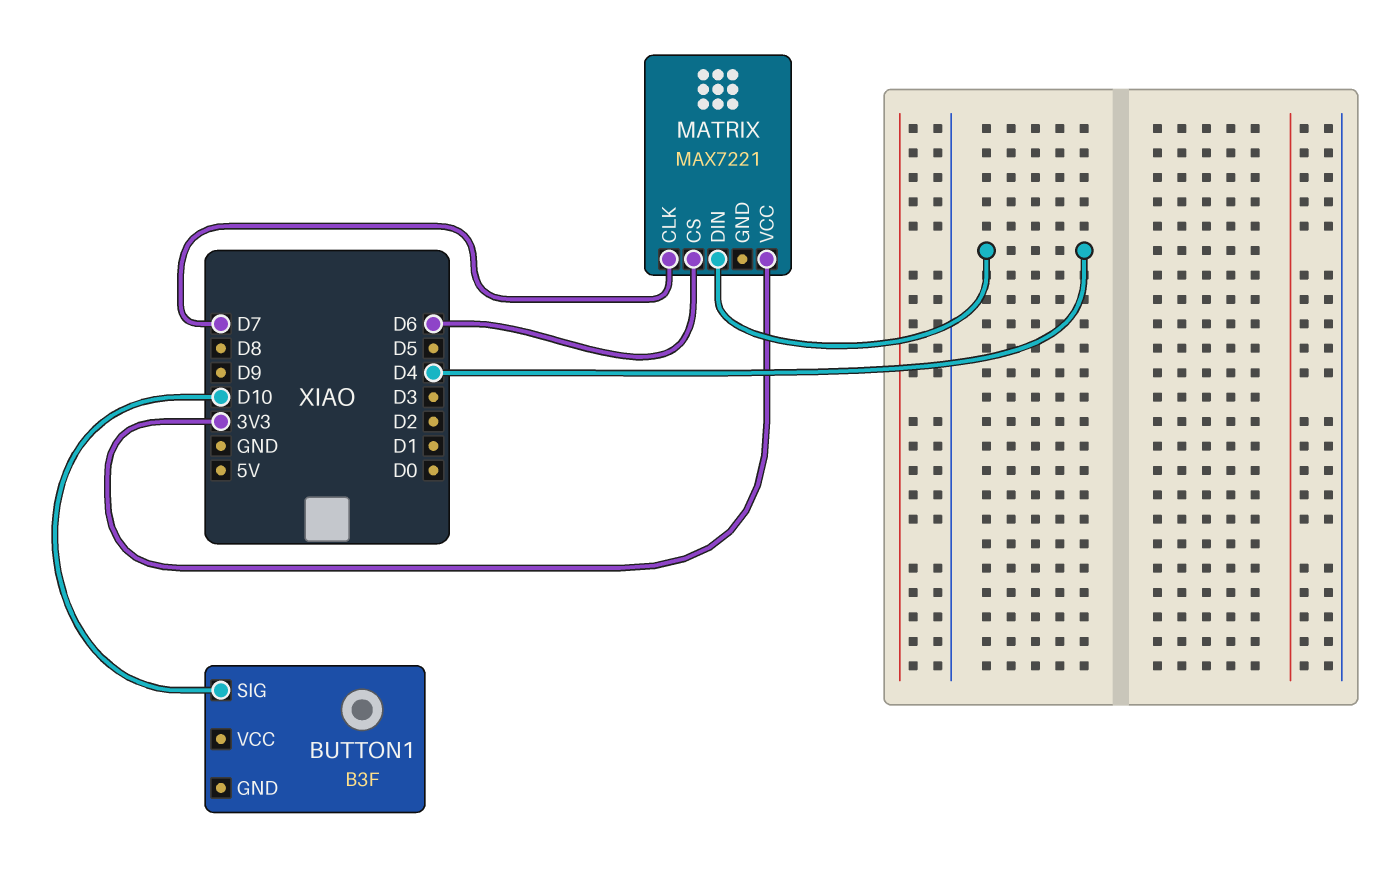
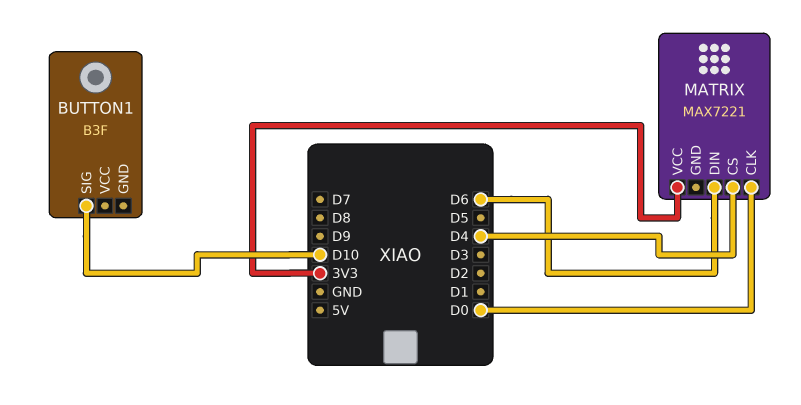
MATRIX pin CLK: D7 -> D0
MATRIX pin CS: D6 -> D4
MATRIX pin DIN: D4 -> D6

